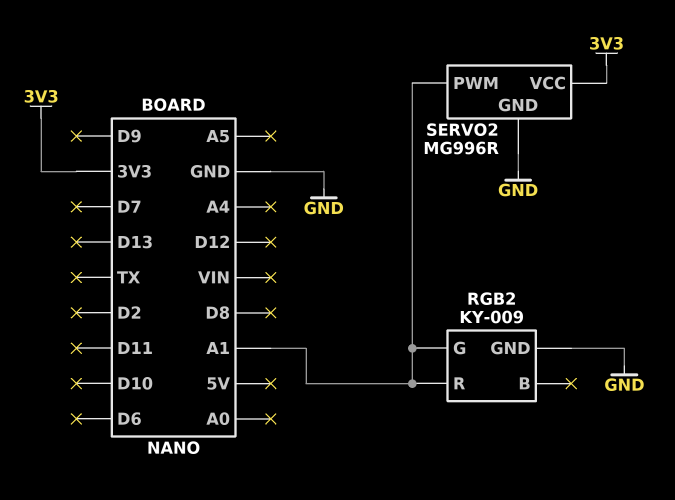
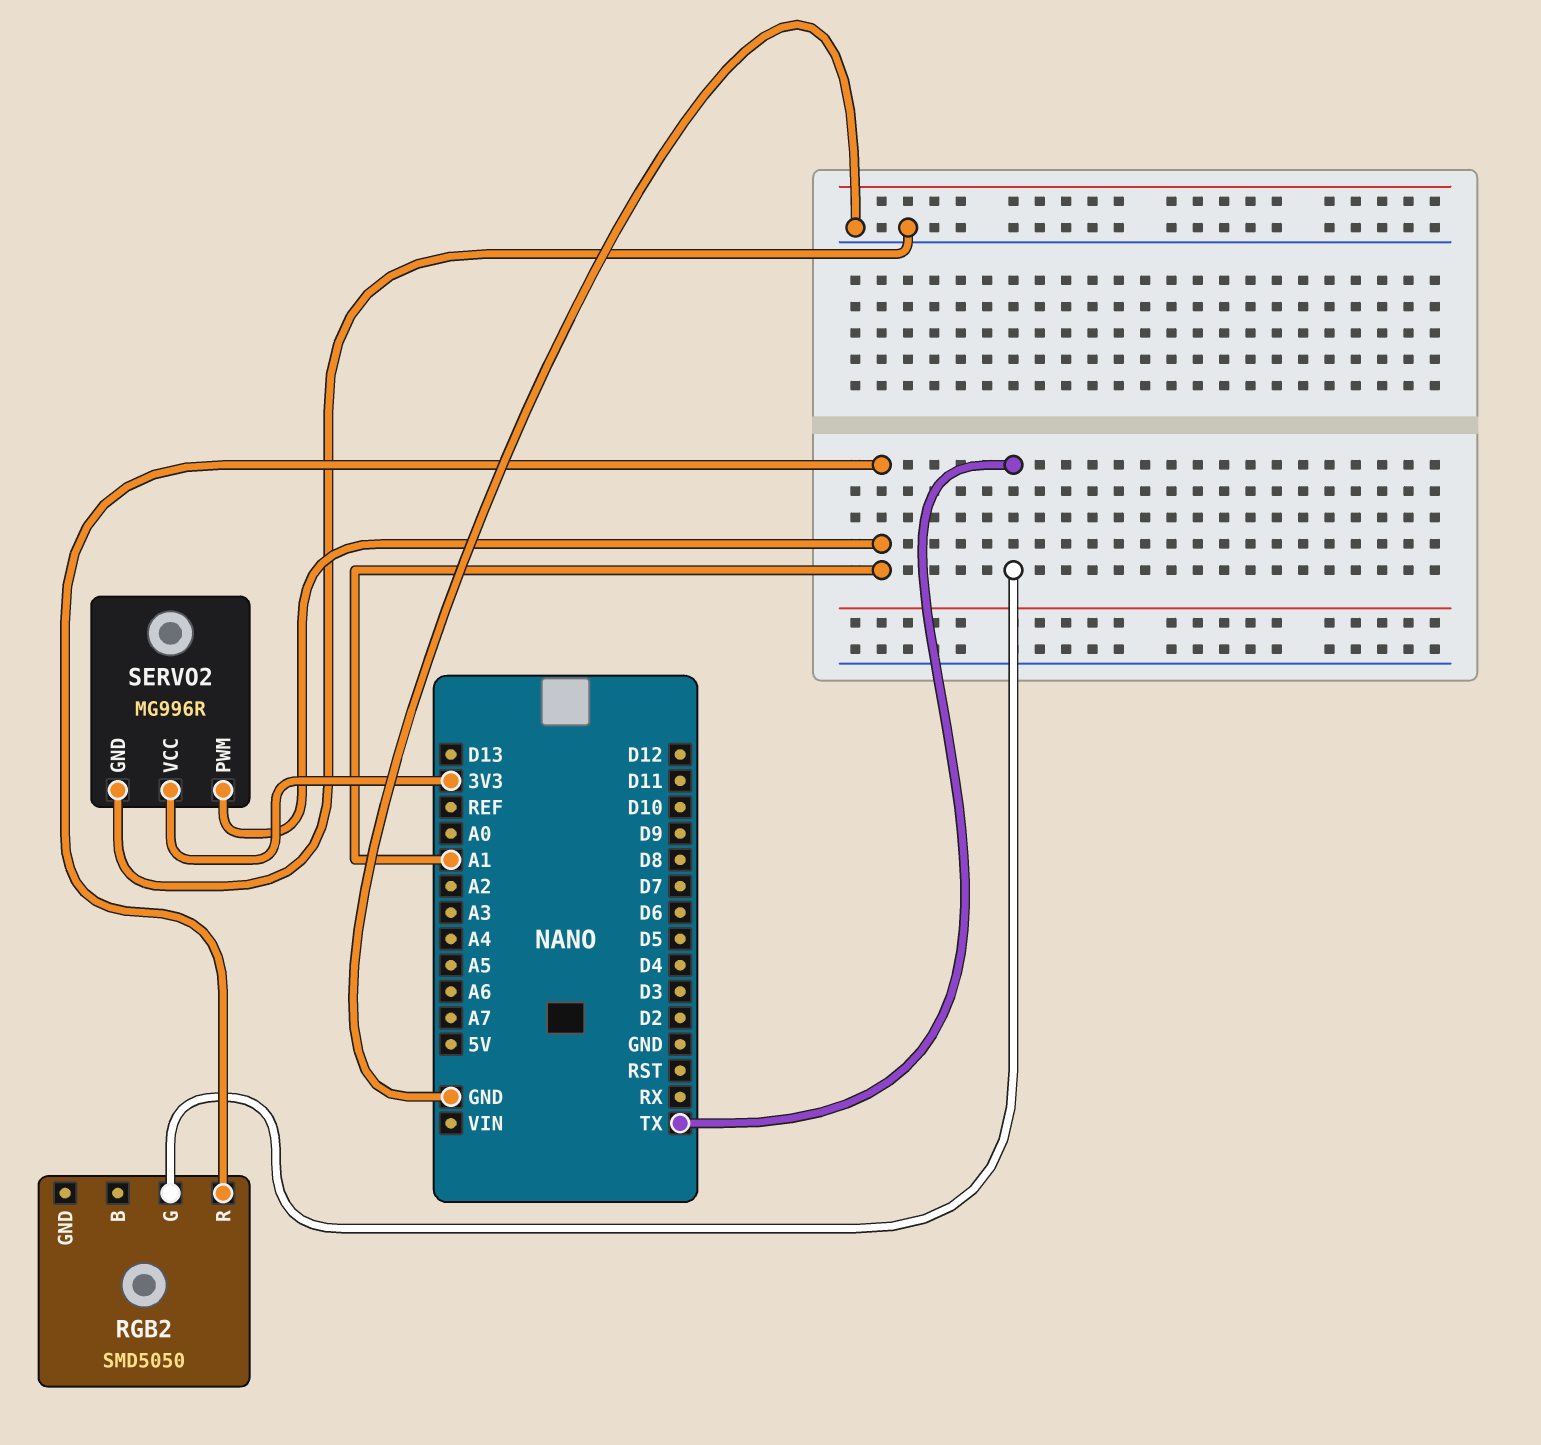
RGB2: KY-009 -> SMD5050
RGB2 pin G: A1 -> TX
RGB2 pin GND: GND -> none

